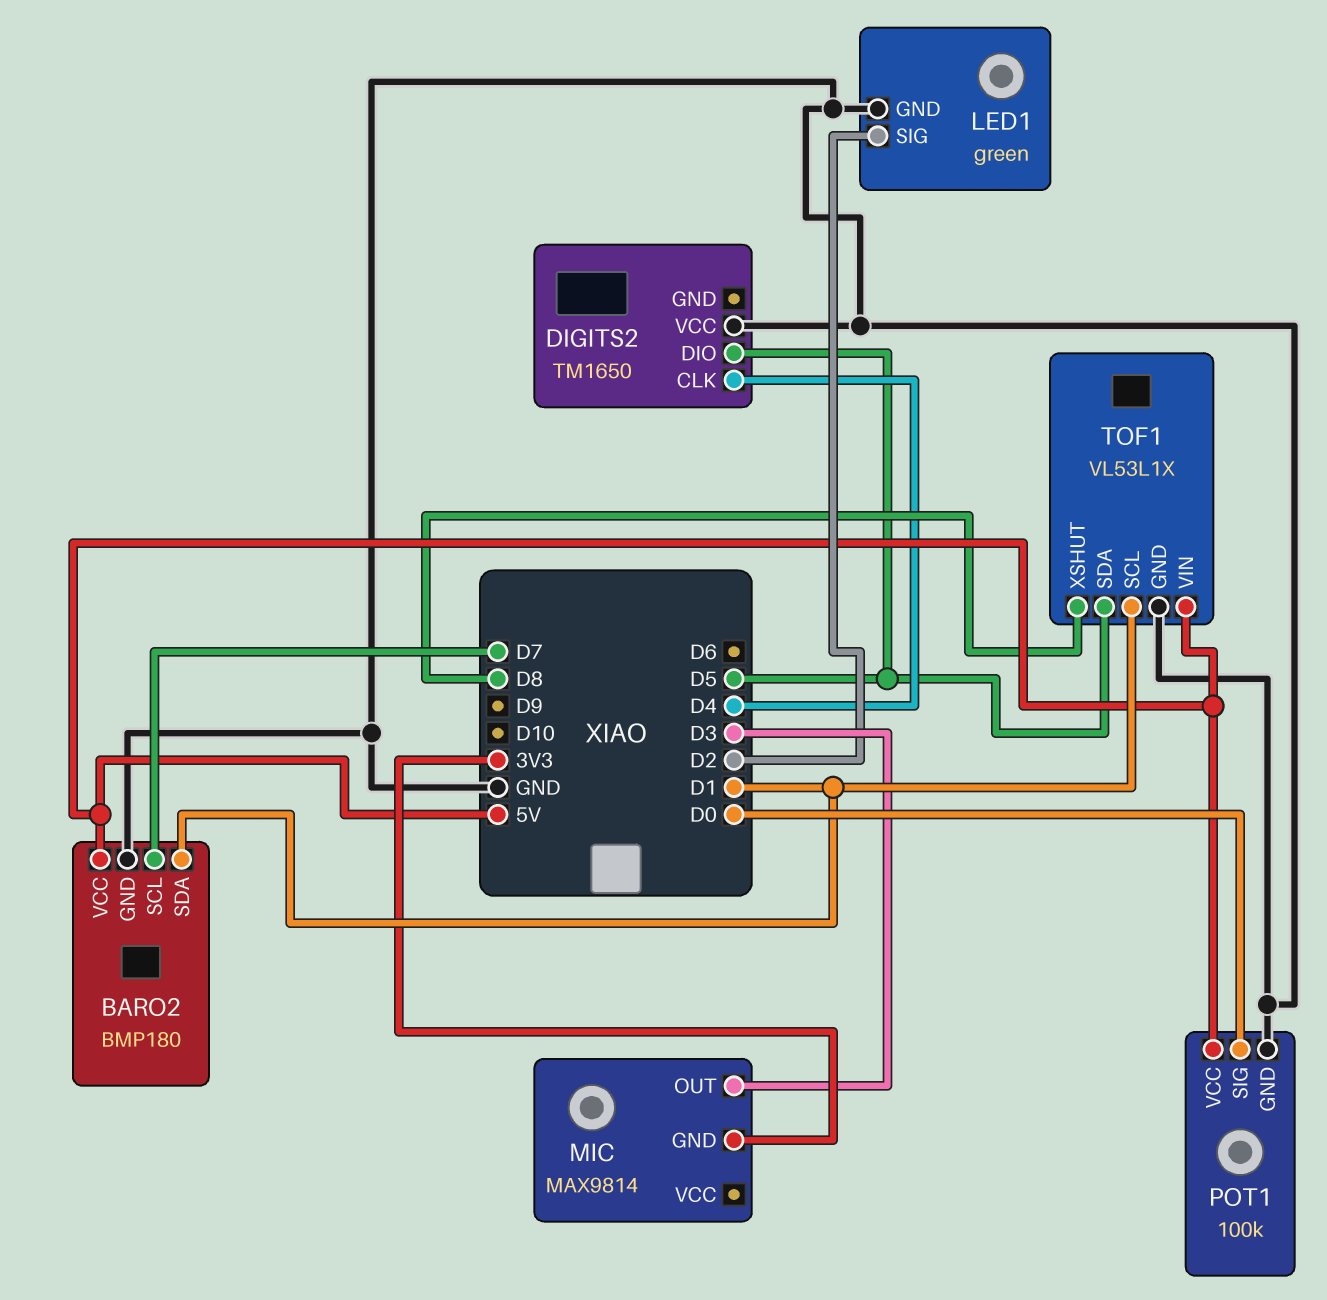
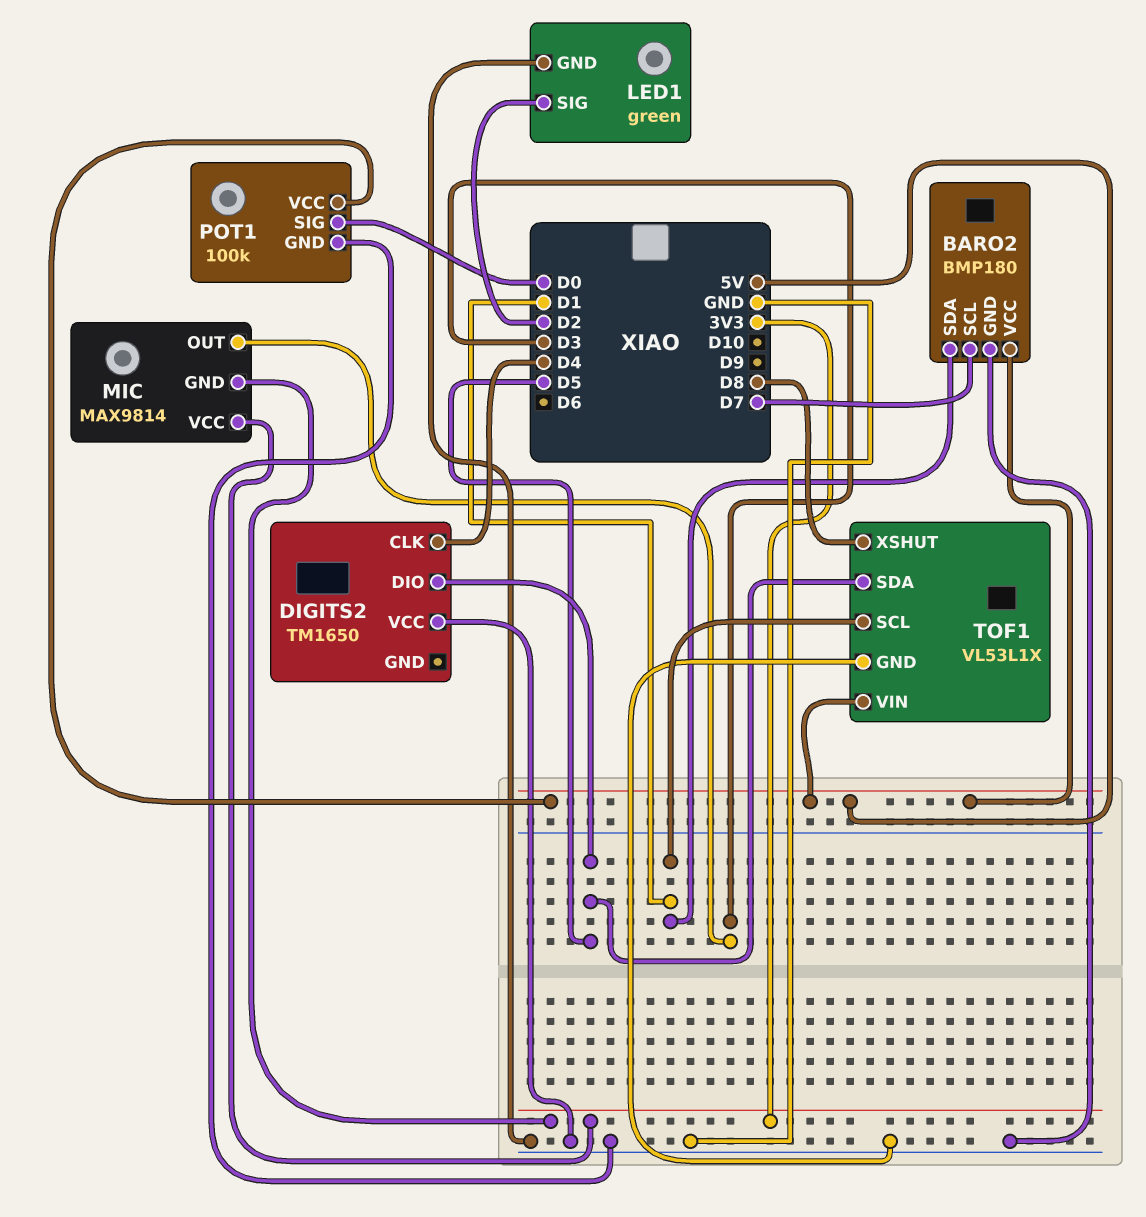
MIC pin VCC: none -> 3V3

